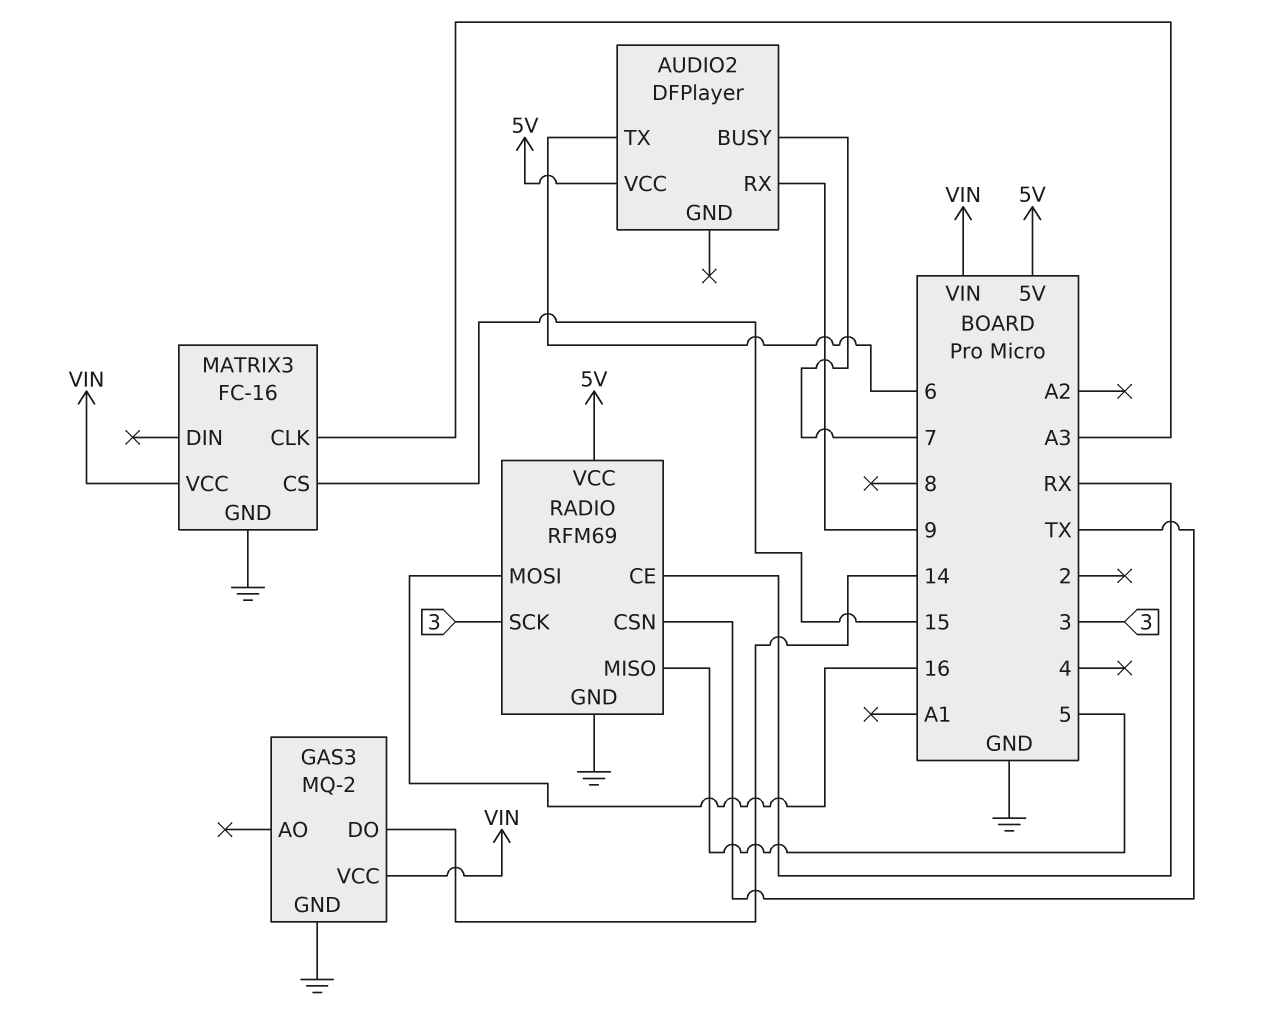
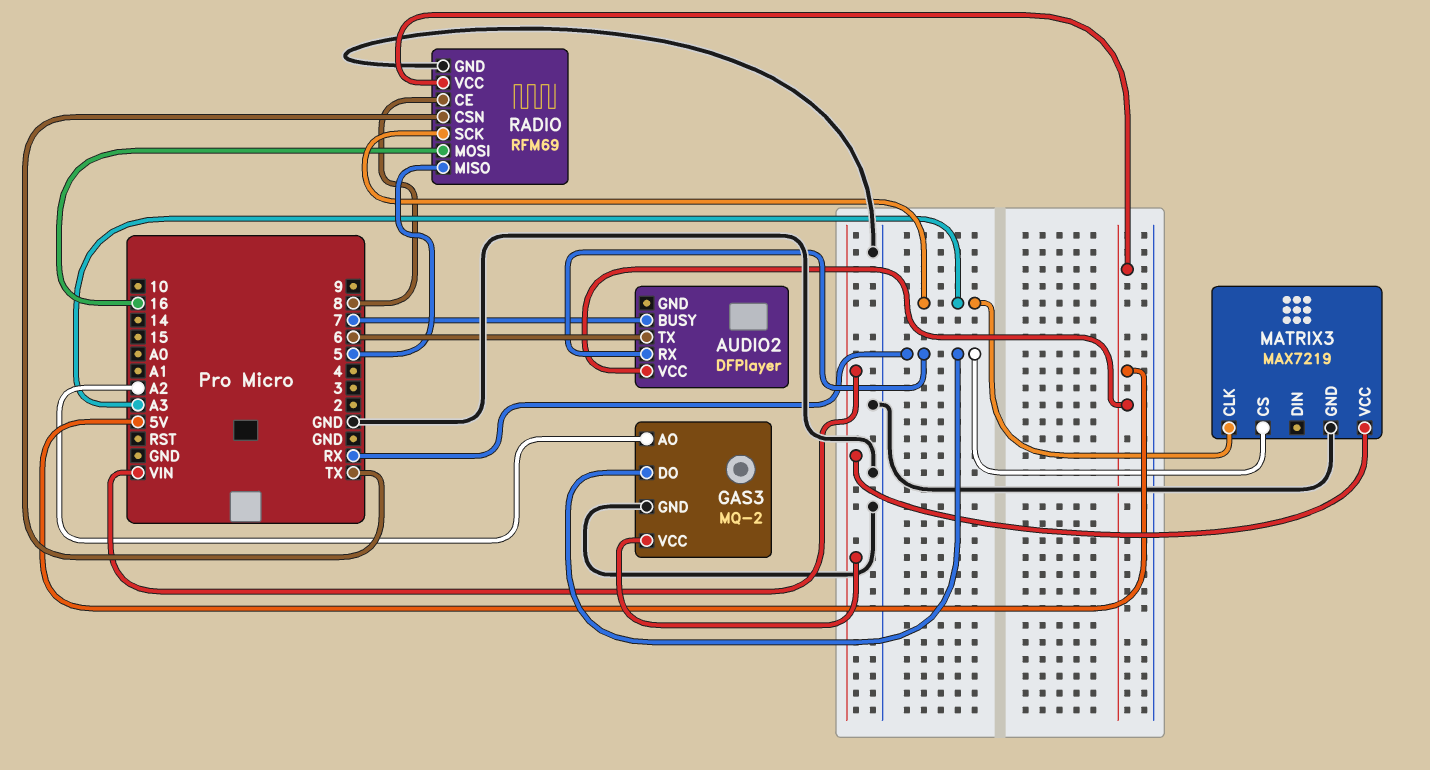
AUDIO2 pin RX: 9 -> RX
GAS3 pin AO: none -> A2
GAS3 pin DO: 14 -> RX
MATRIX3: FC-16 -> MAX7219
MATRIX3 pin CS: 15 -> RX
RADIO pin CE: RX -> 8
RADIO pin SCK: 3 -> A3

